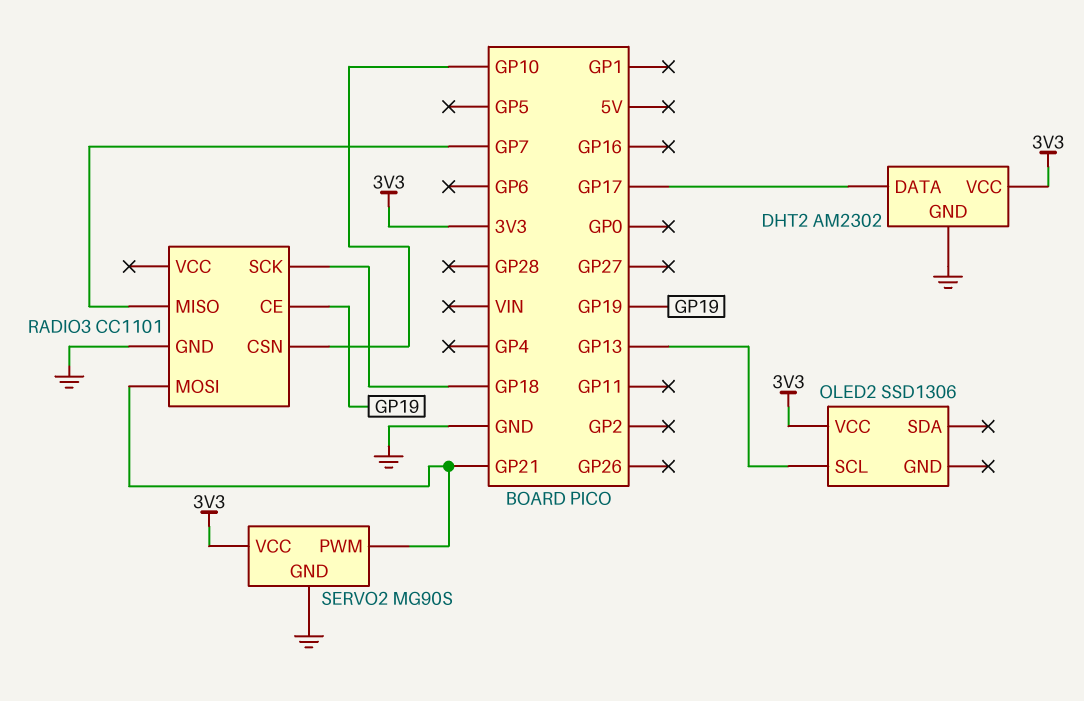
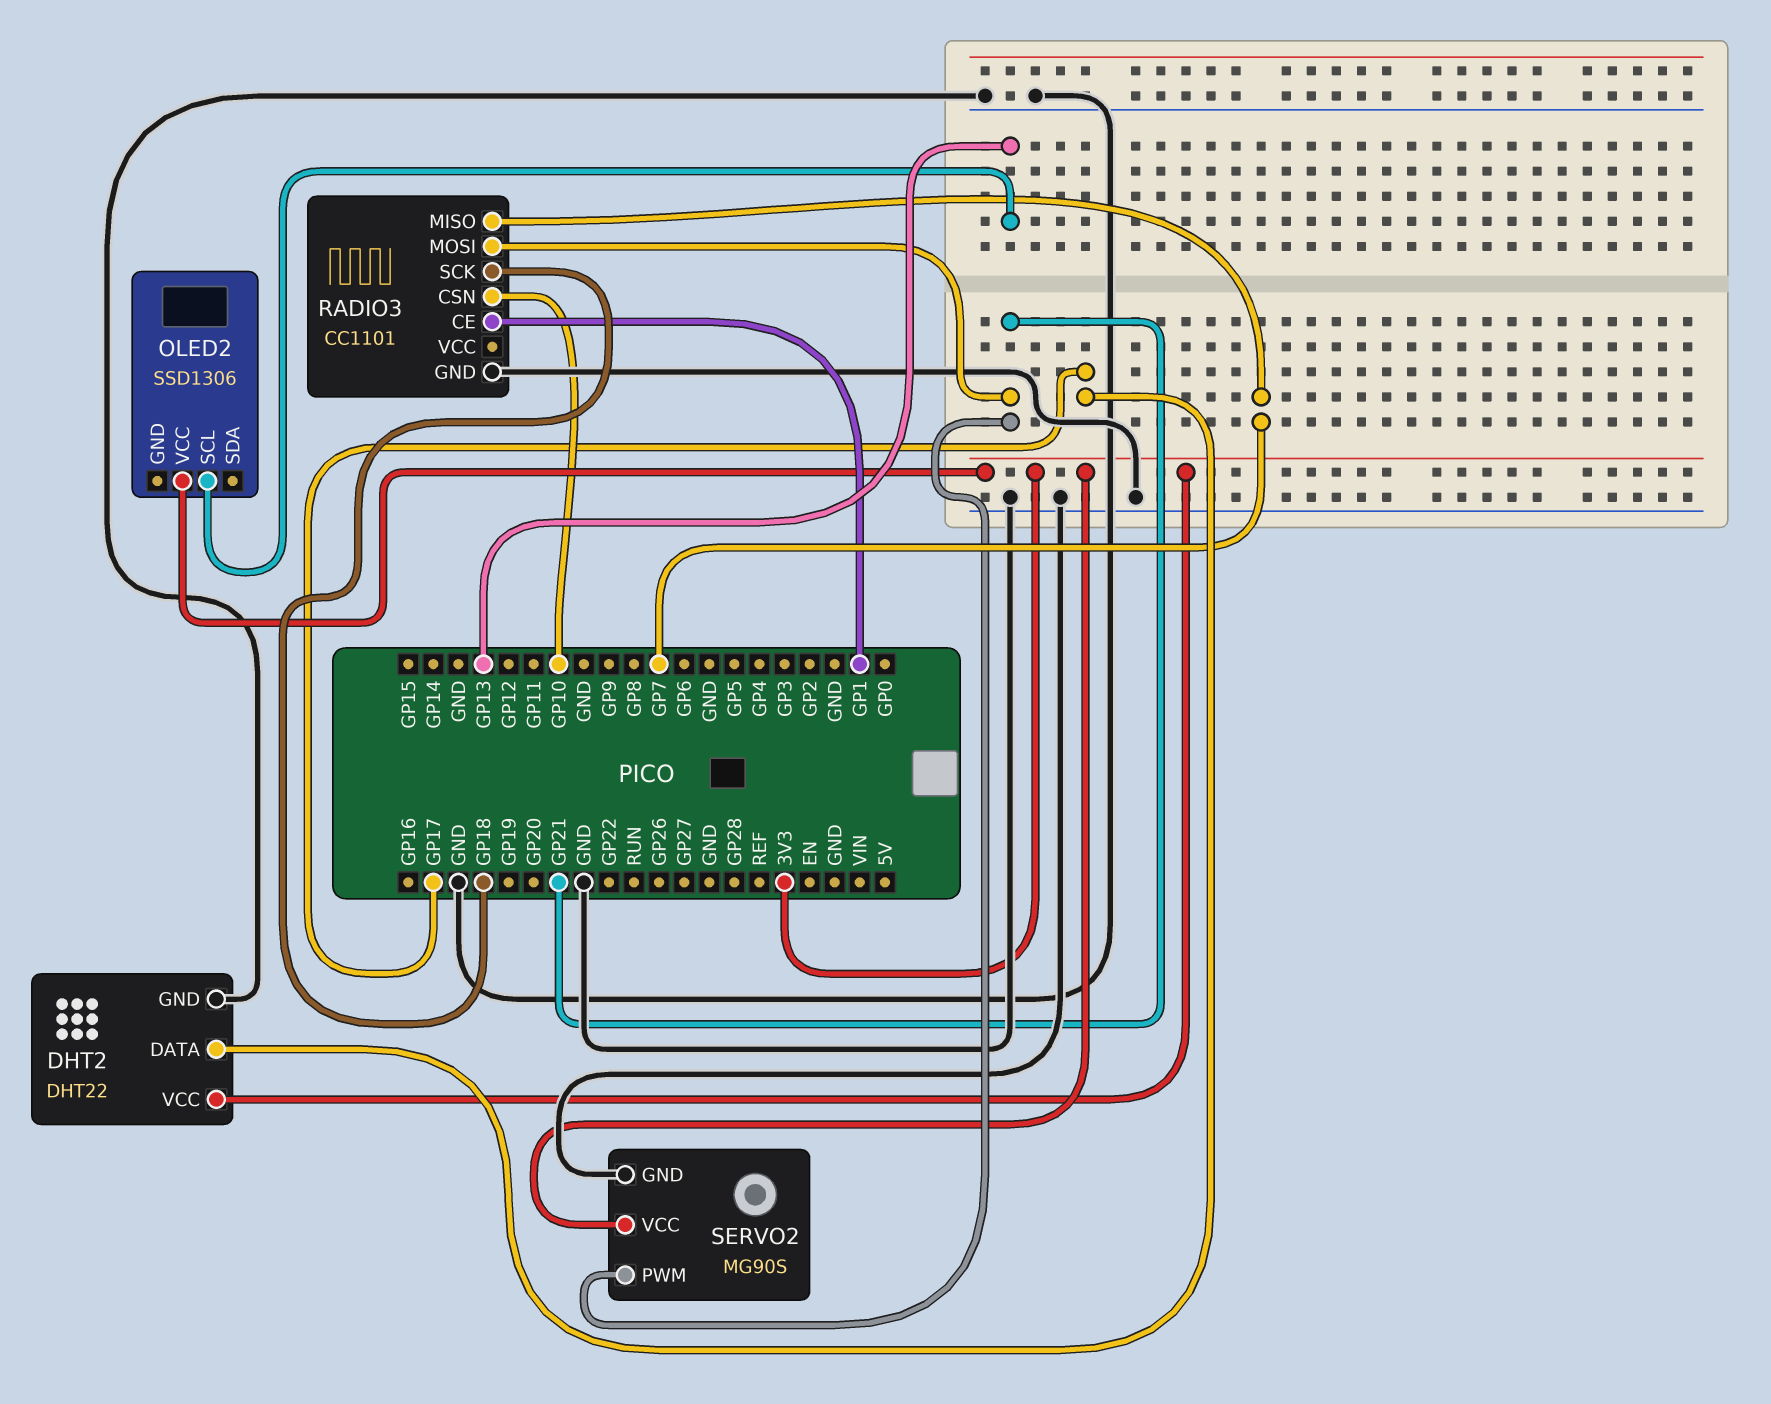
DHT2: AM2302 -> DHT22
RADIO3 pin CE: GP19 -> GP1

